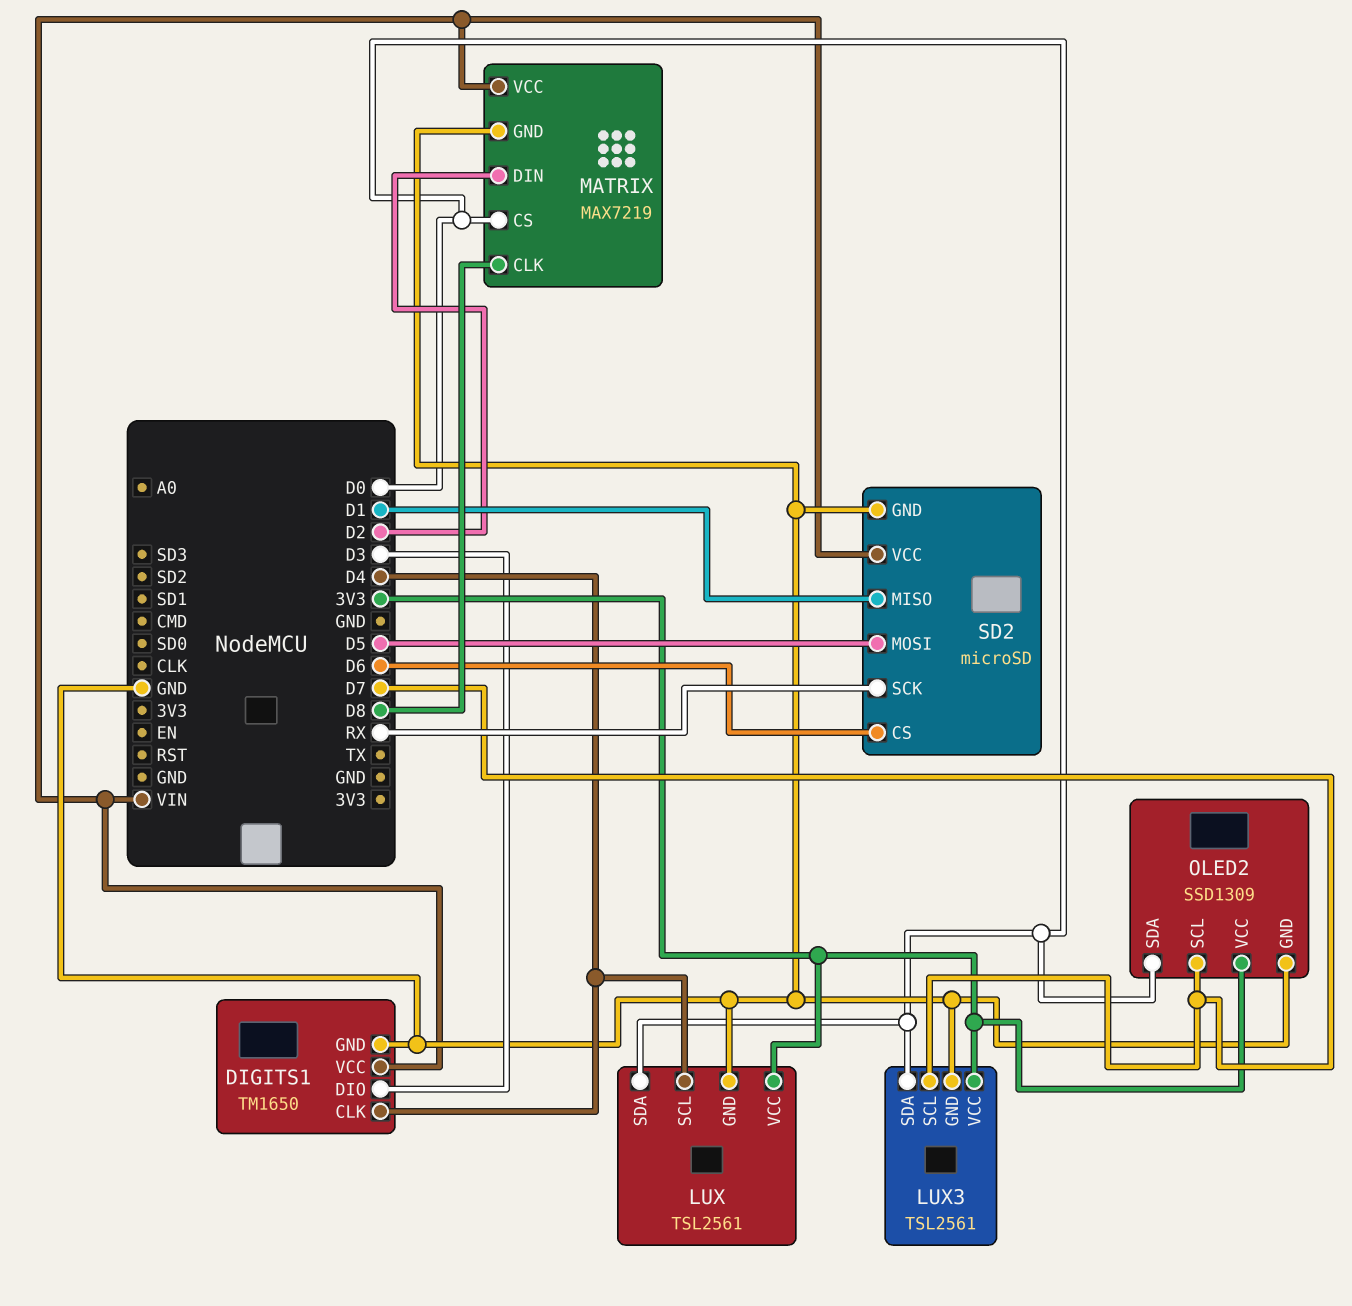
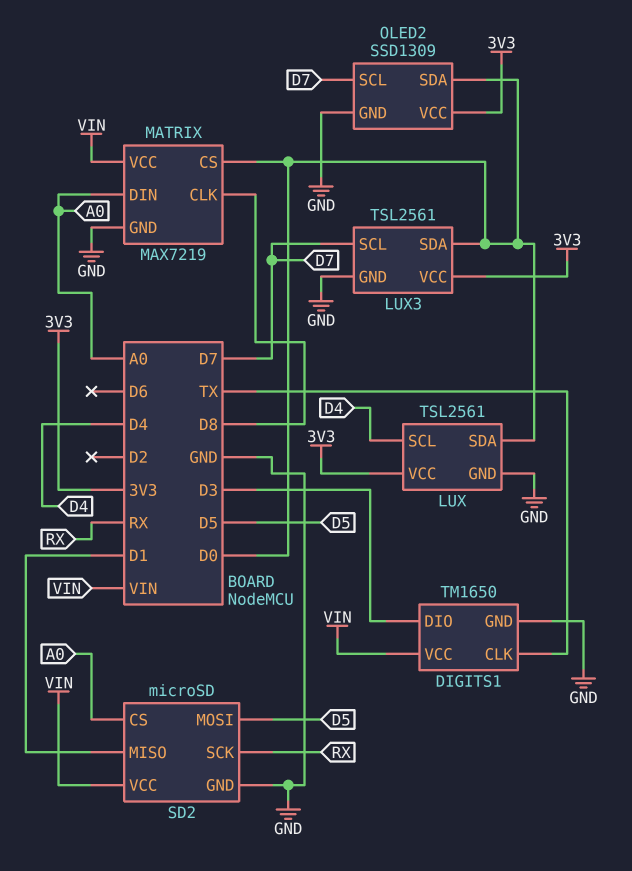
DIGITS1 pin CLK: D4 -> TX
MATRIX pin DIN: D2 -> A0
SD2 pin CS: D6 -> A0

